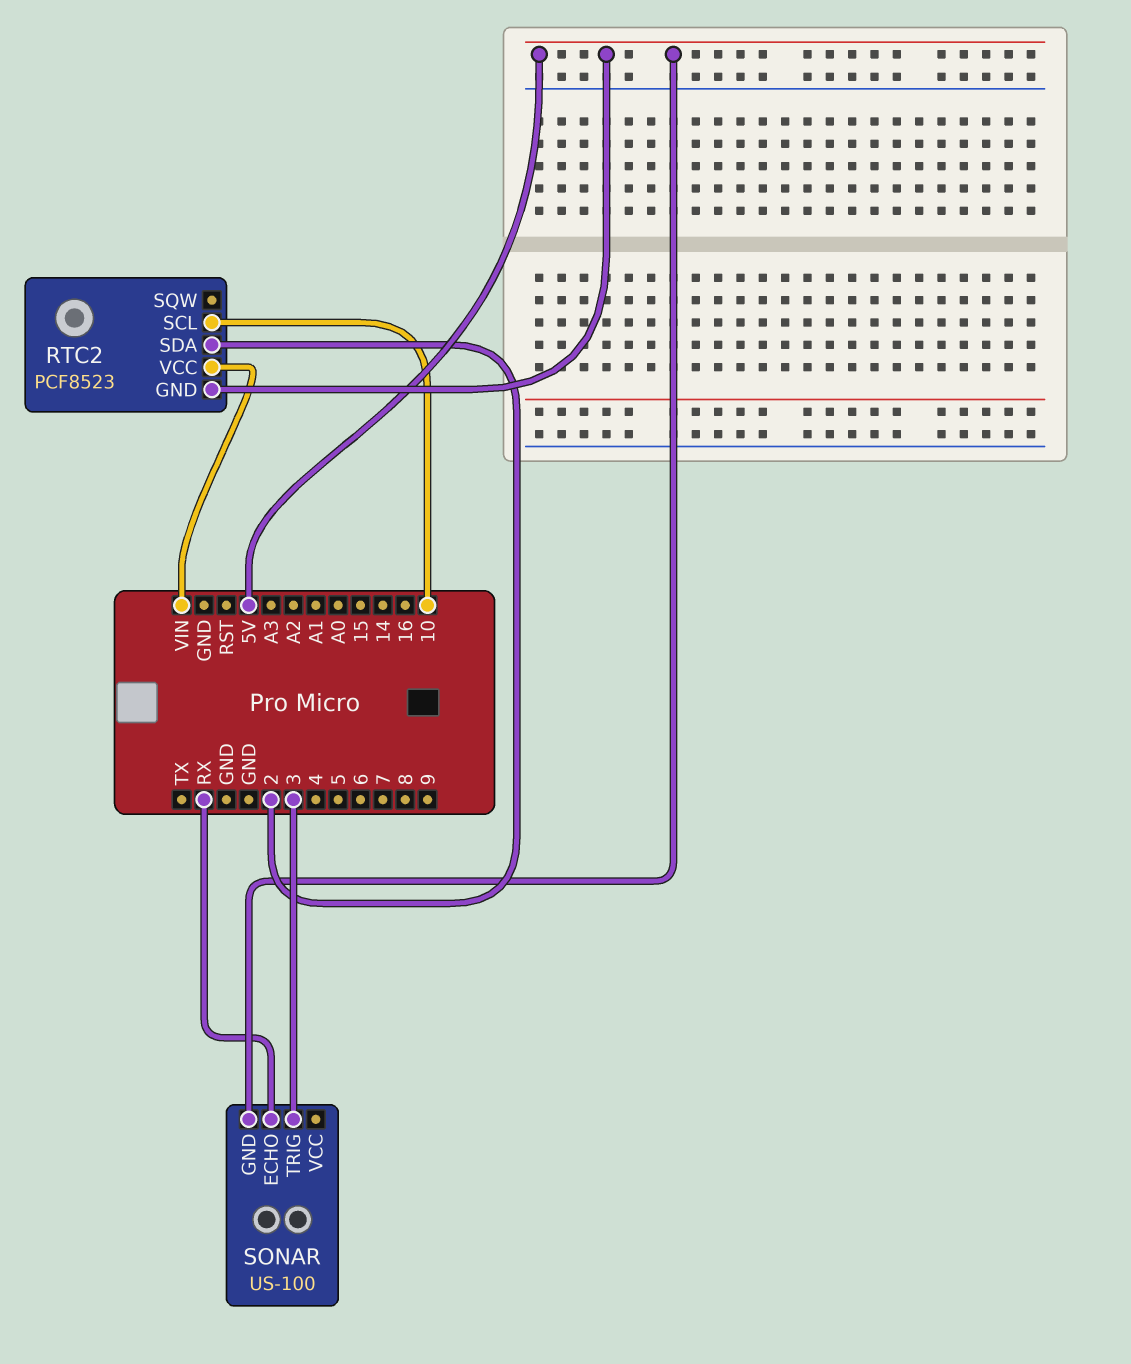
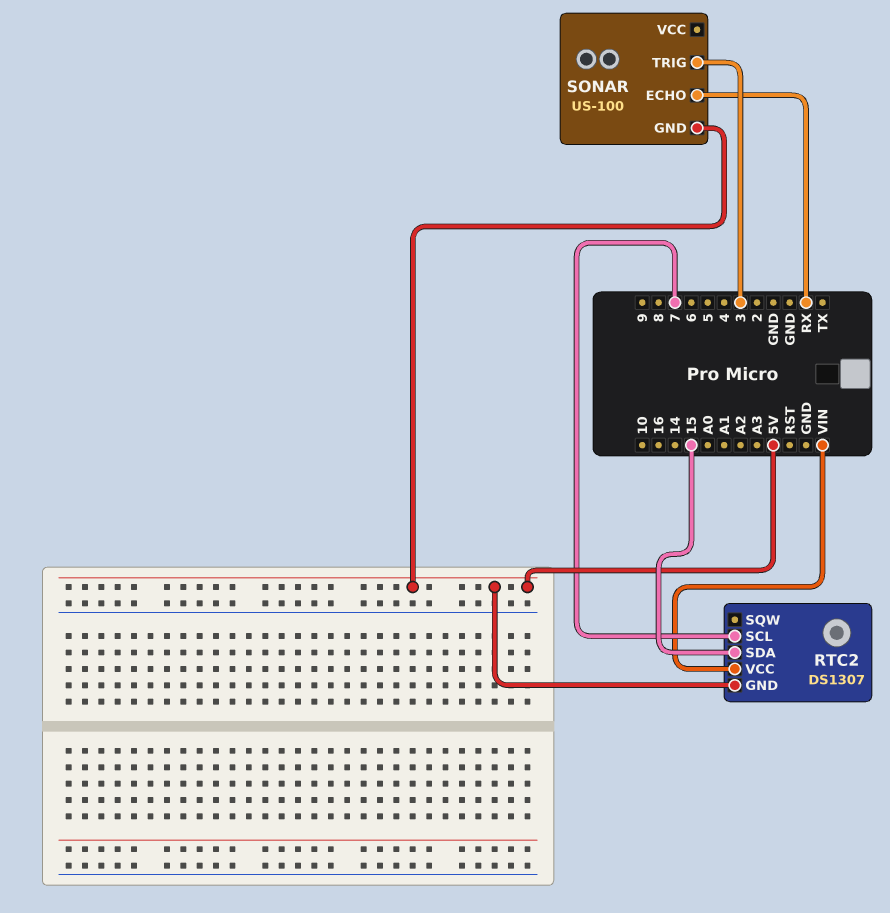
RTC2: PCF8523 -> DS1307
RTC2 pin SCL: 10 -> 7
RTC2 pin SDA: 2 -> 15

